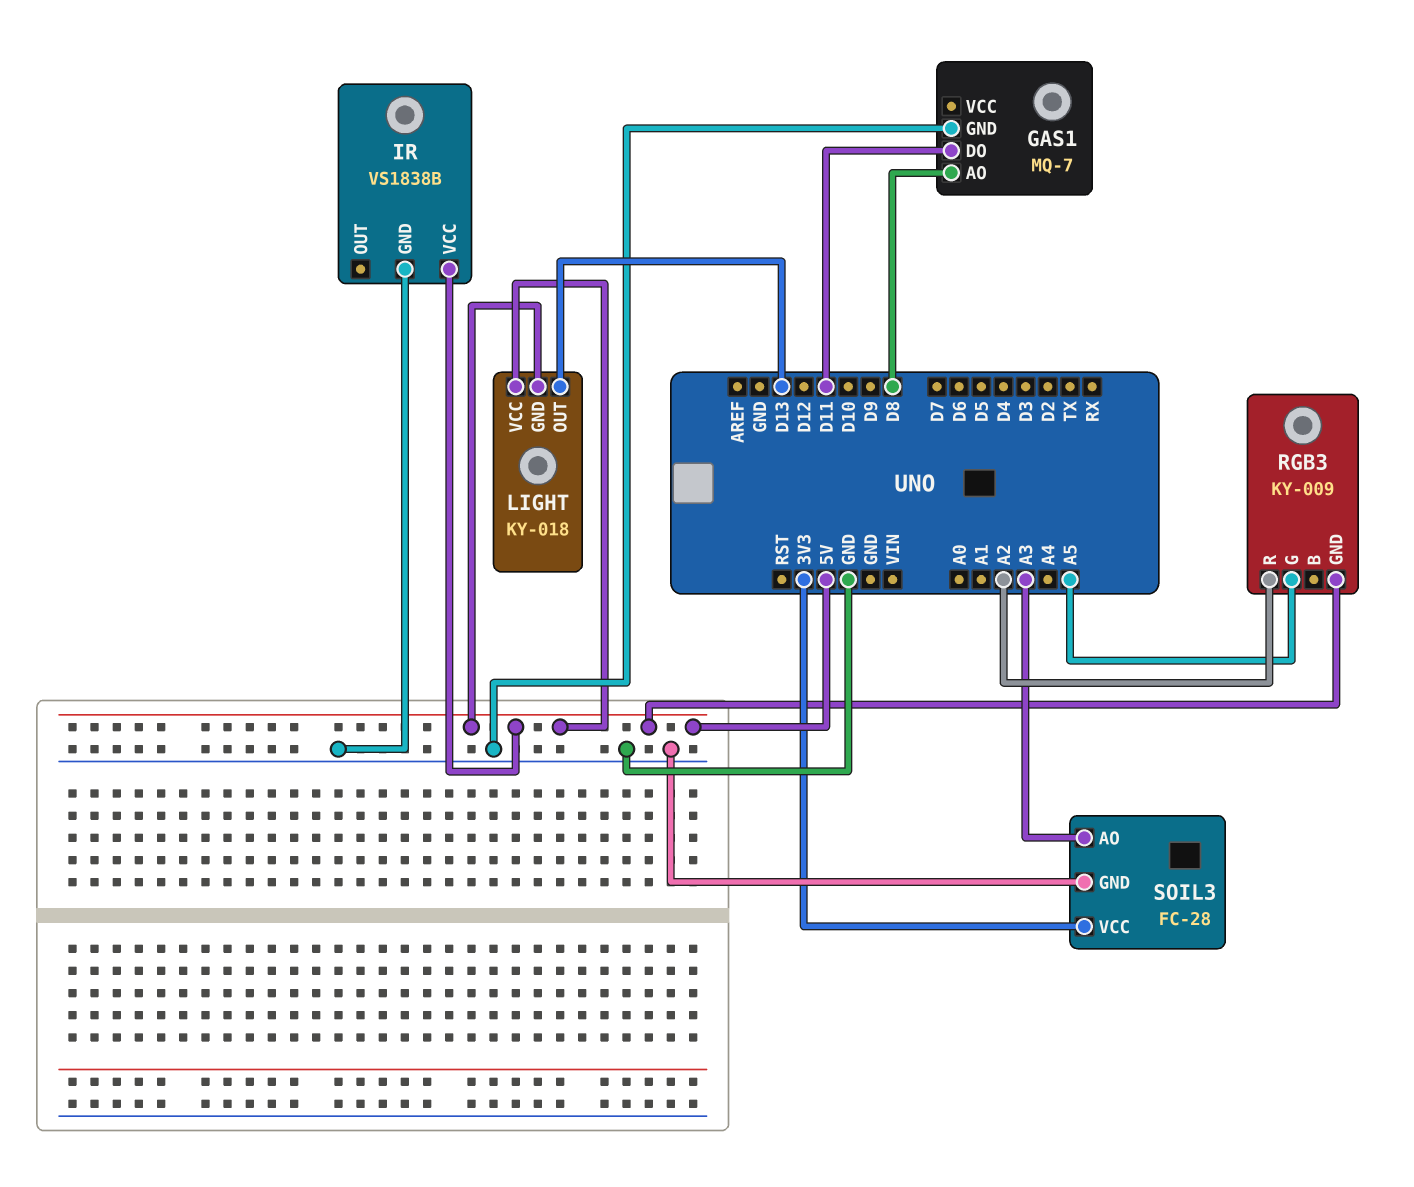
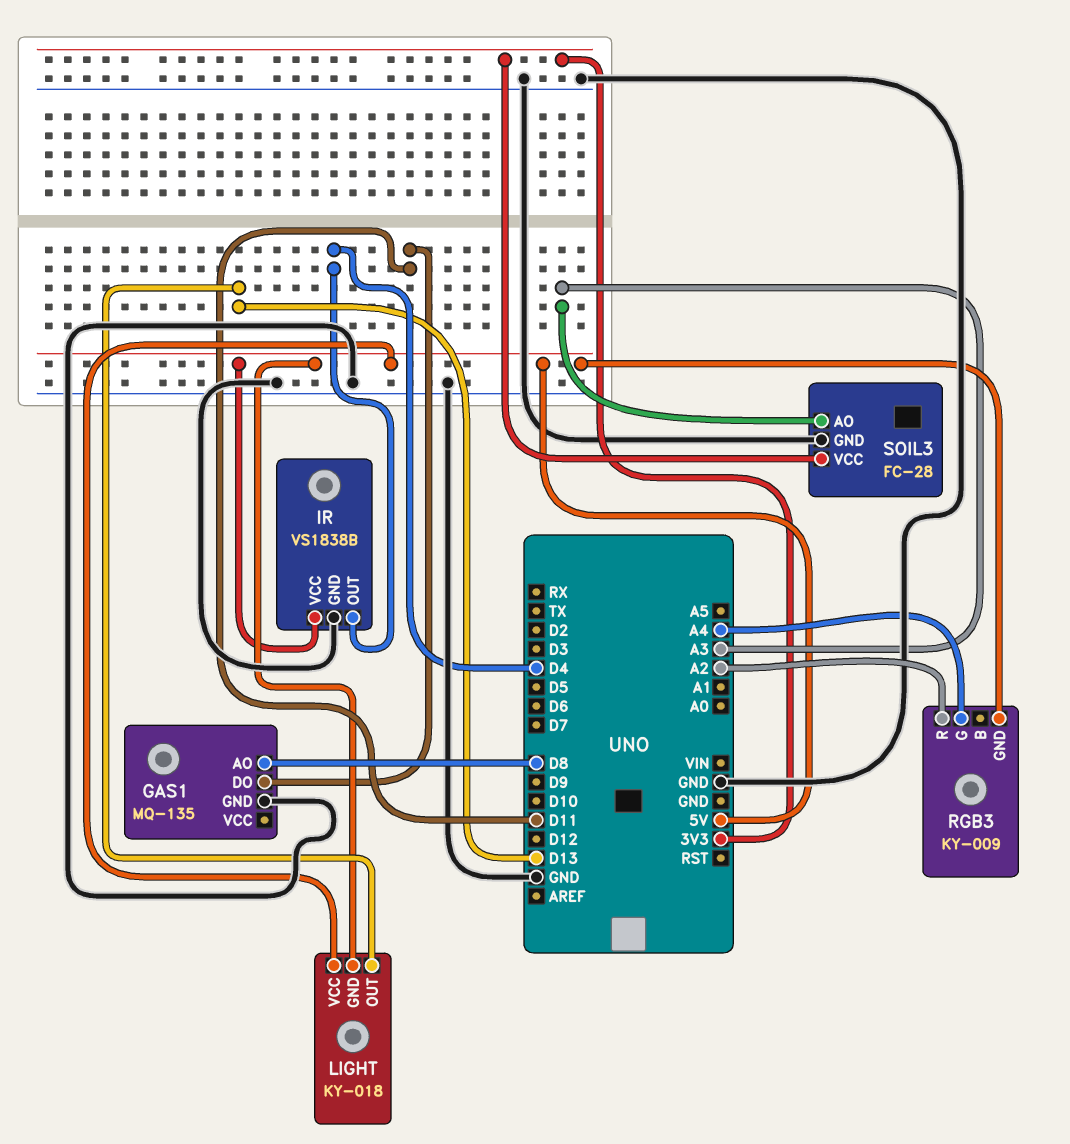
GAS1: MQ-7 -> MQ-135
IR pin OUT: none -> D4
RGB3 pin G: A5 -> A4

